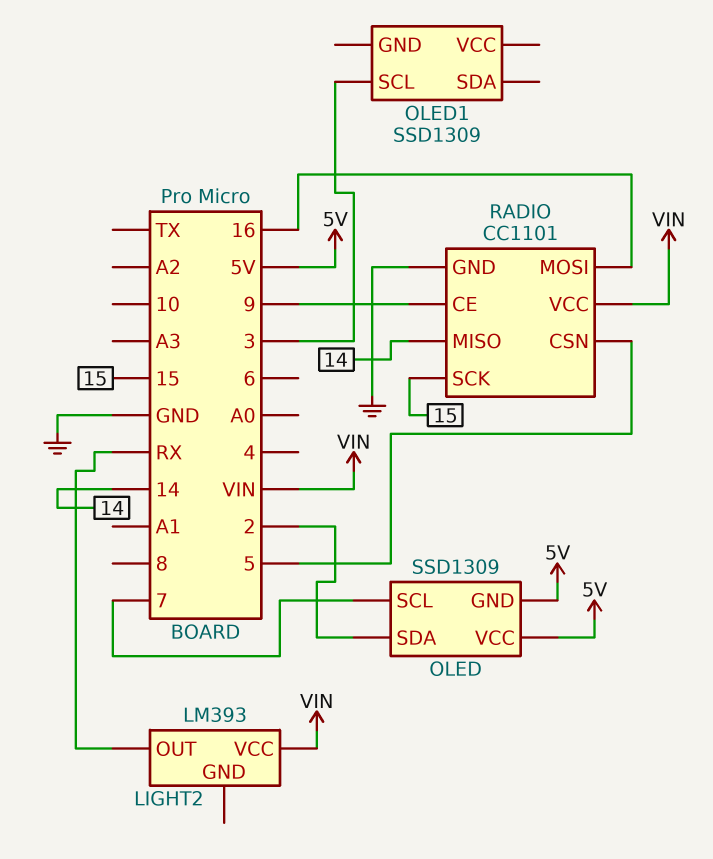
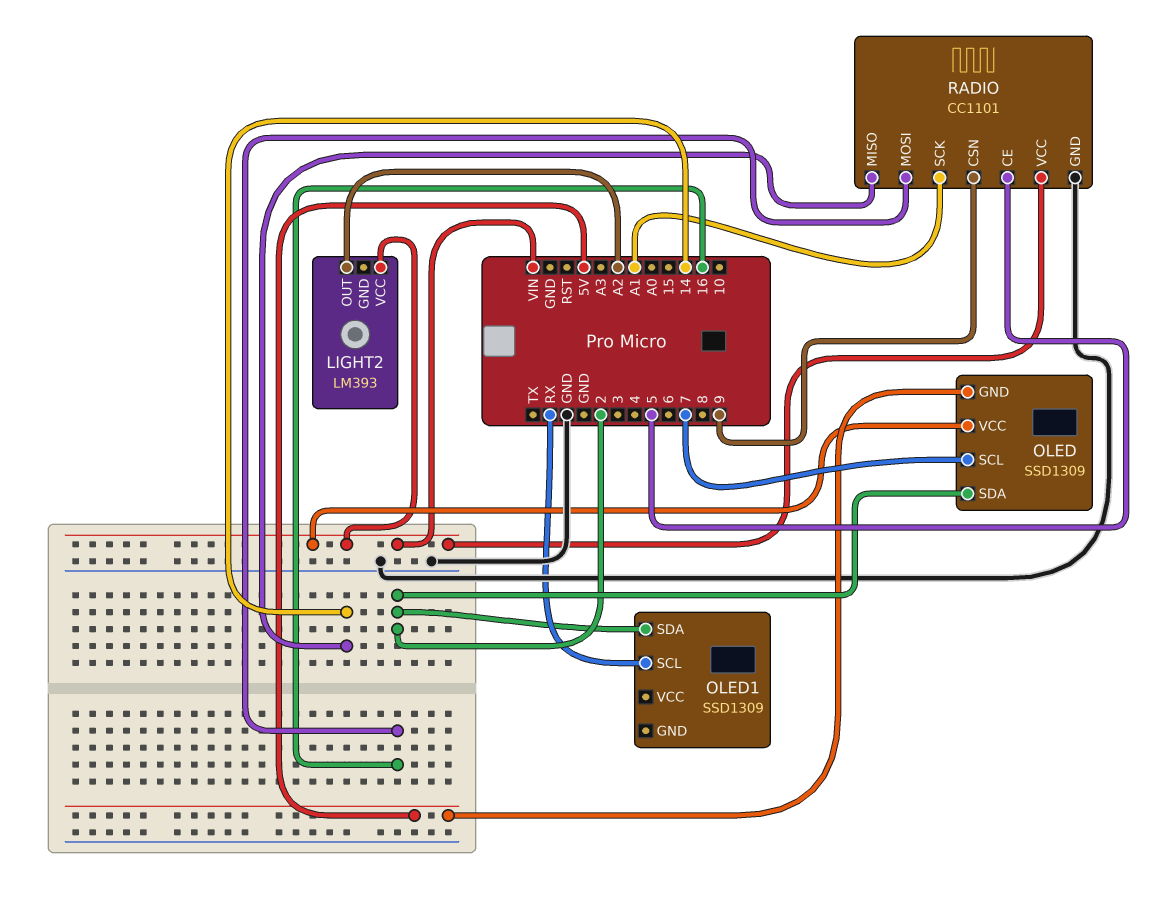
LIGHT2 pin OUT: RX -> A2
OLED pin VCC: 5V -> VIN
OLED1 pin SCL: 3 -> RX
OLED1 pin SDA: none -> 2
RADIO pin CE: 9 -> 5
RADIO pin CSN: 5 -> 9
RADIO pin SCK: 15 -> A1

